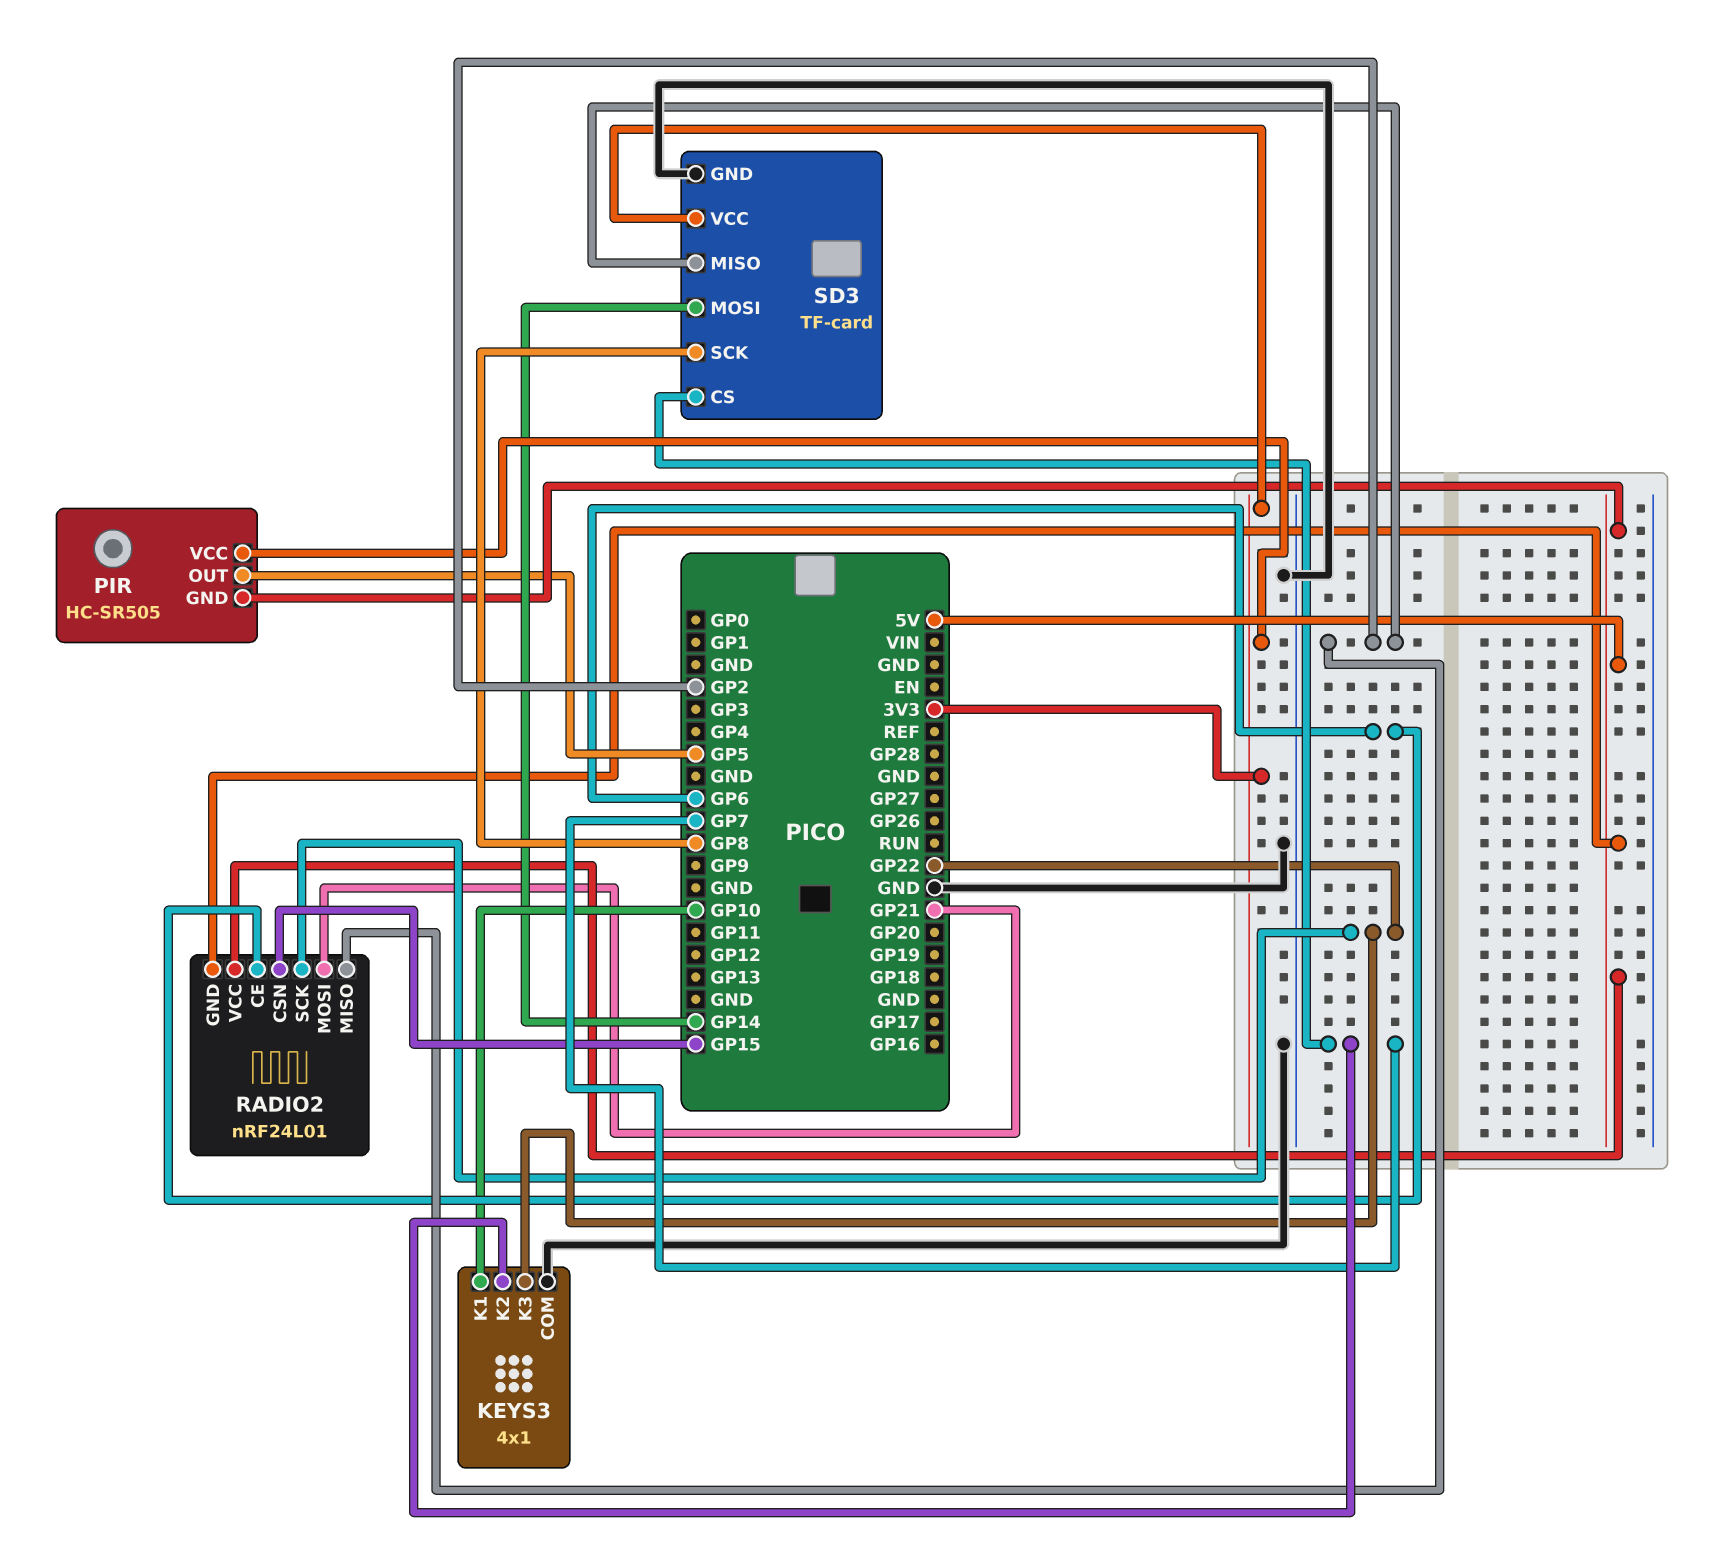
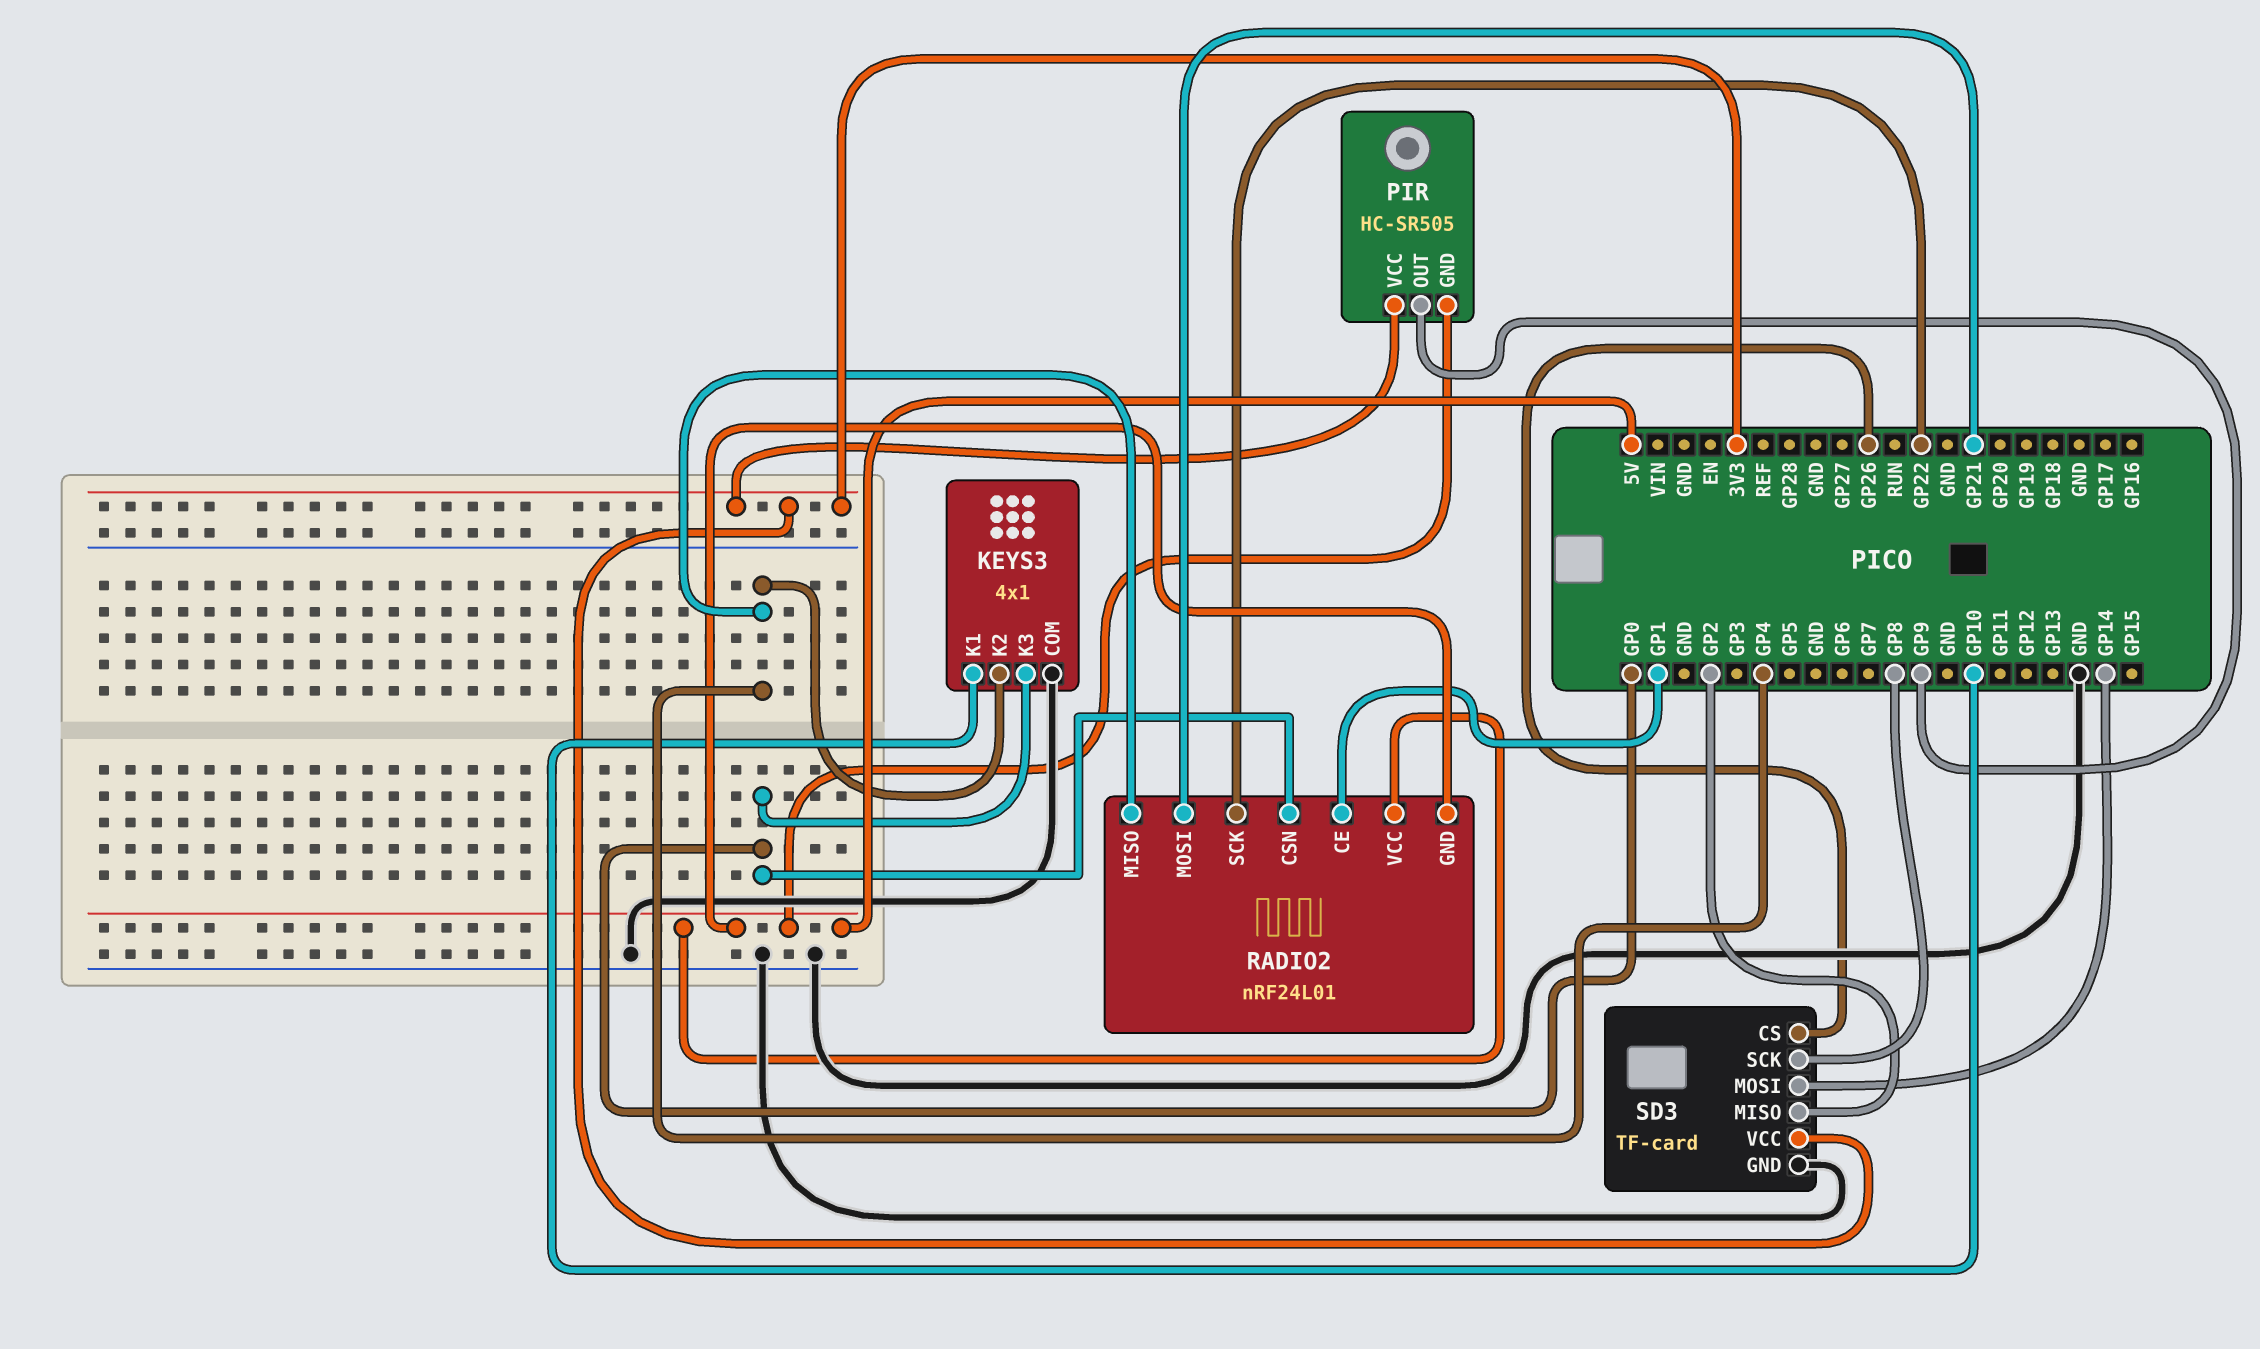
KEYS3 pin K2: GP7 -> GP4
KEYS3 pin K3: GP22 -> GP0
PIR pin OUT: GP5 -> GP9
RADIO2 pin CE: GP6 -> GP1
RADIO2 pin CSN: GP15 -> GP0
RADIO2 pin MISO: GP2 -> GP4
SD3 pin CS: GP7 -> GP26

